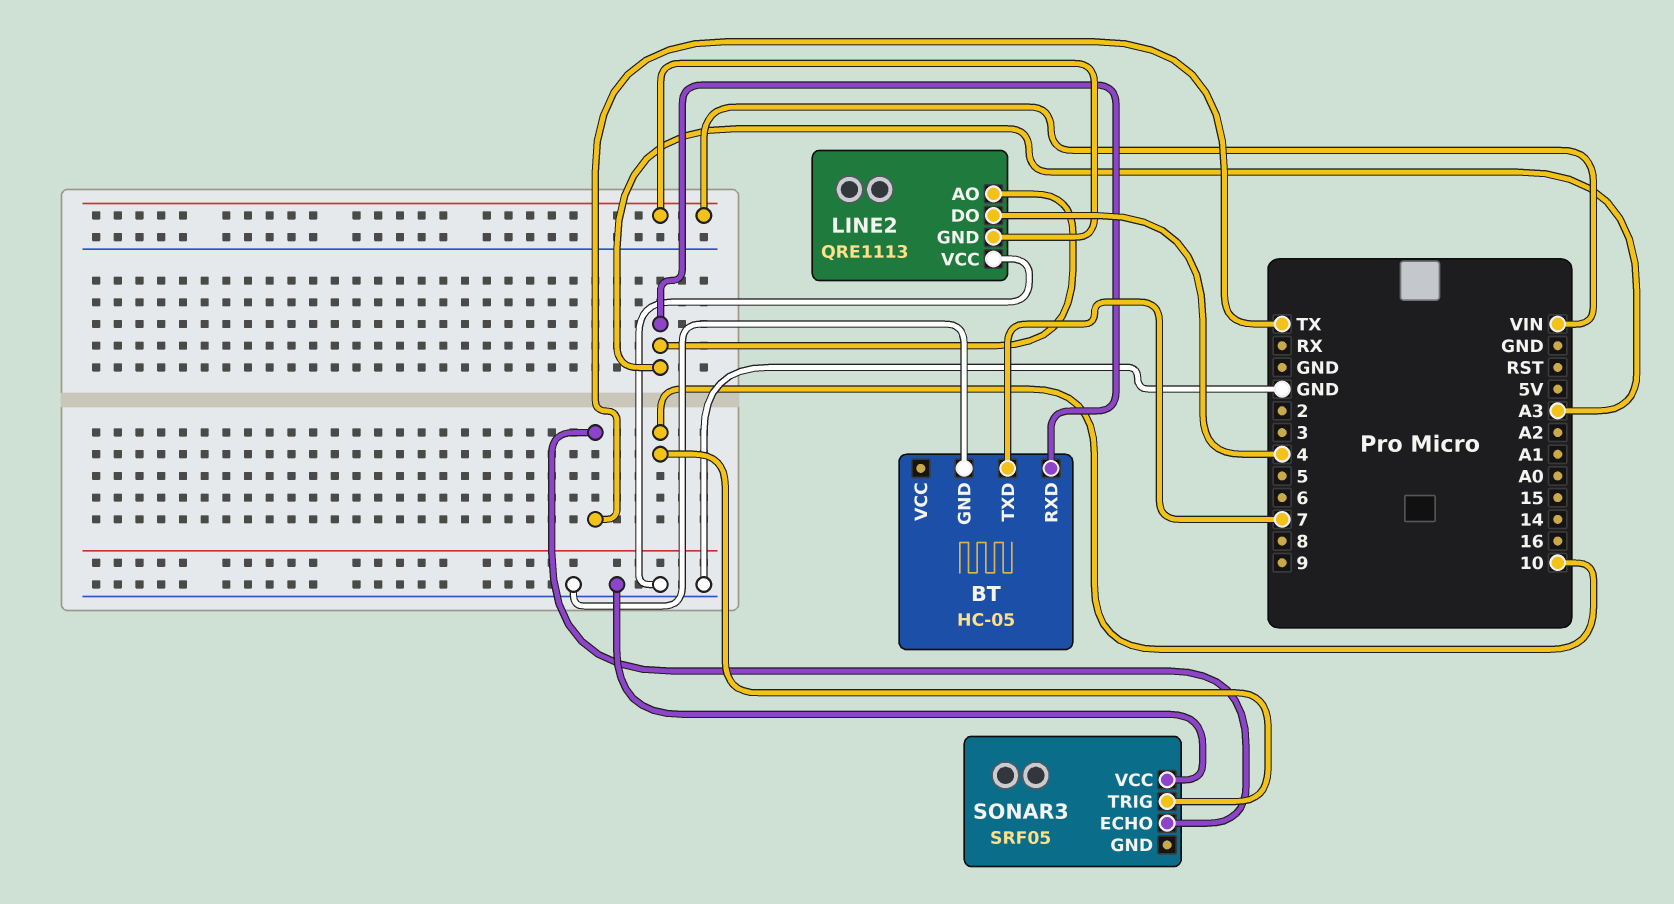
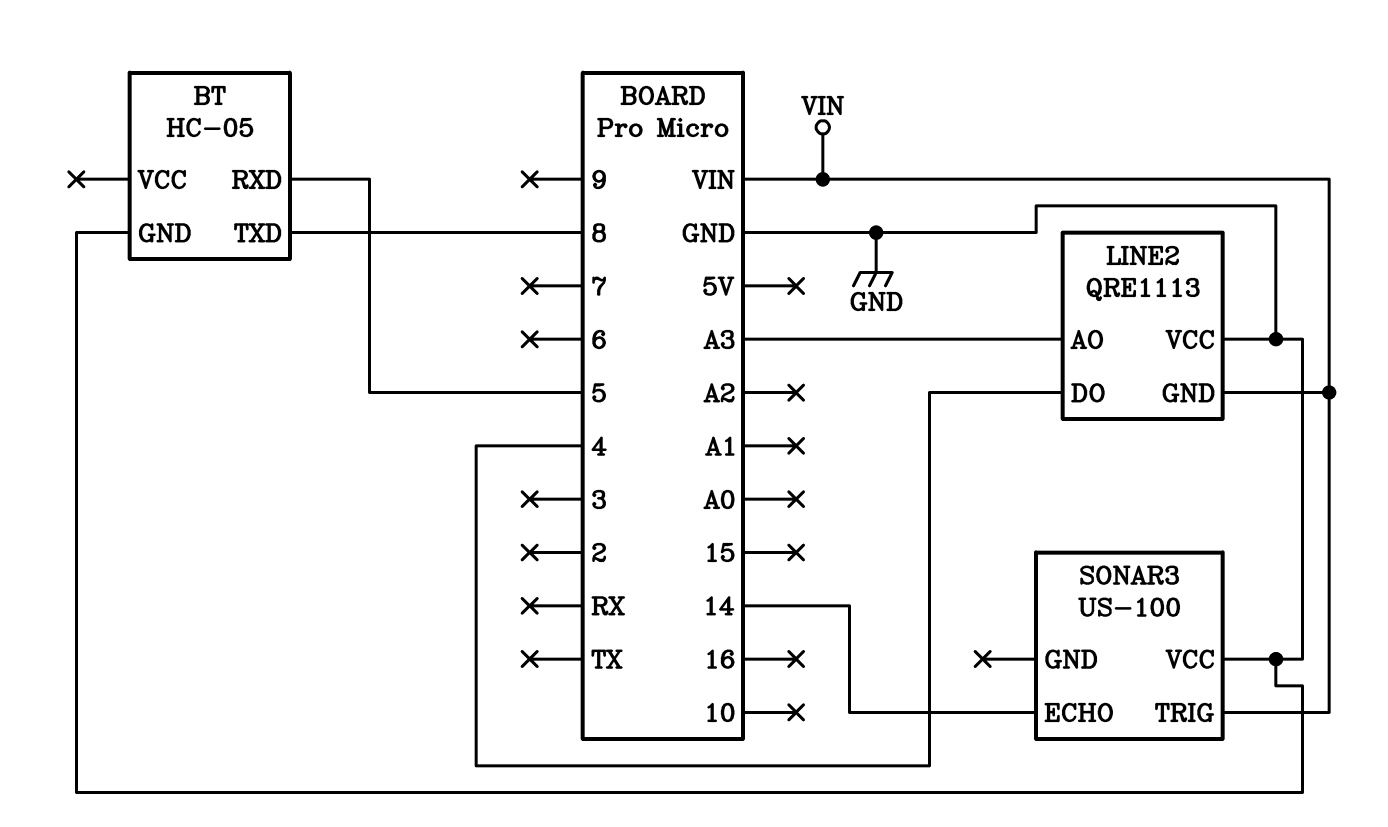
BT pin RXD: A3 -> 5
BT pin TXD: 7 -> 8
SONAR3: SRF05 -> US-100
SONAR3 pin ECHO: TX -> 14
SONAR3 pin TRIG: 10 -> VIN

